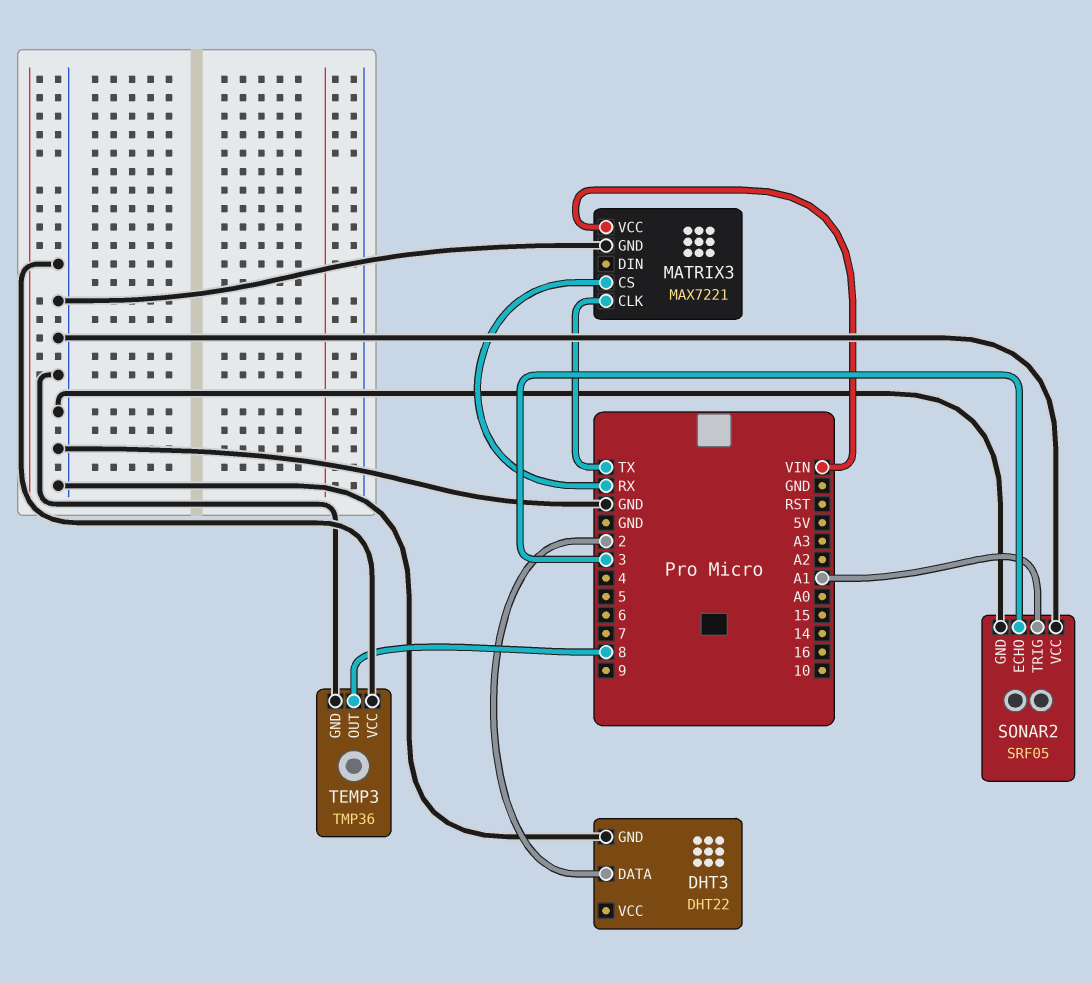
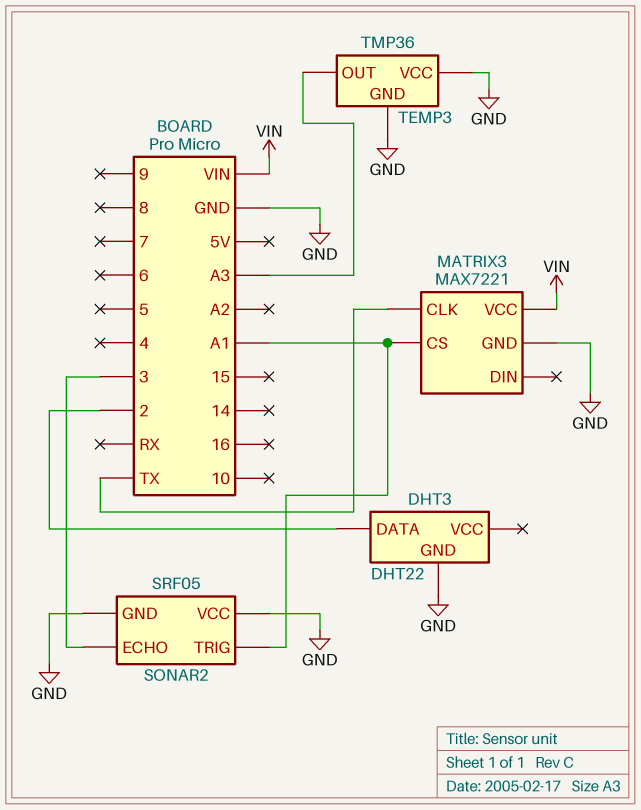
MATRIX3 pin CS: RX -> A1
TEMP3 pin OUT: 8 -> A3

